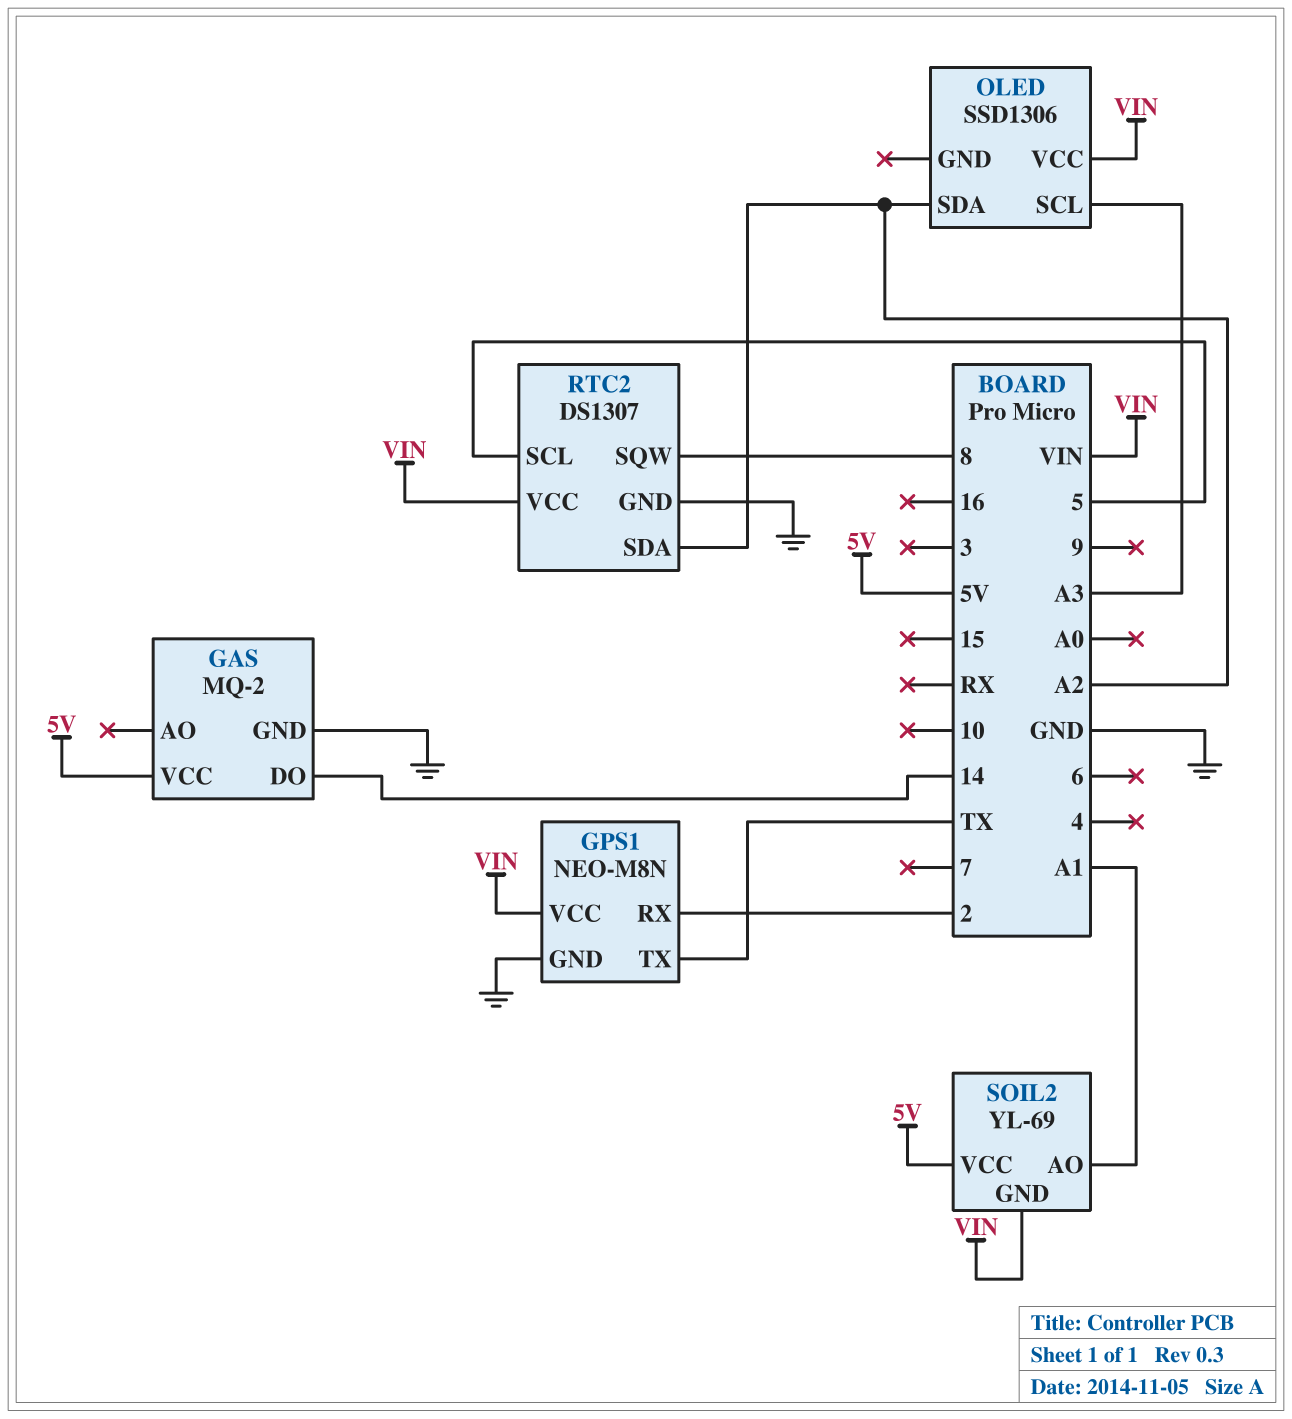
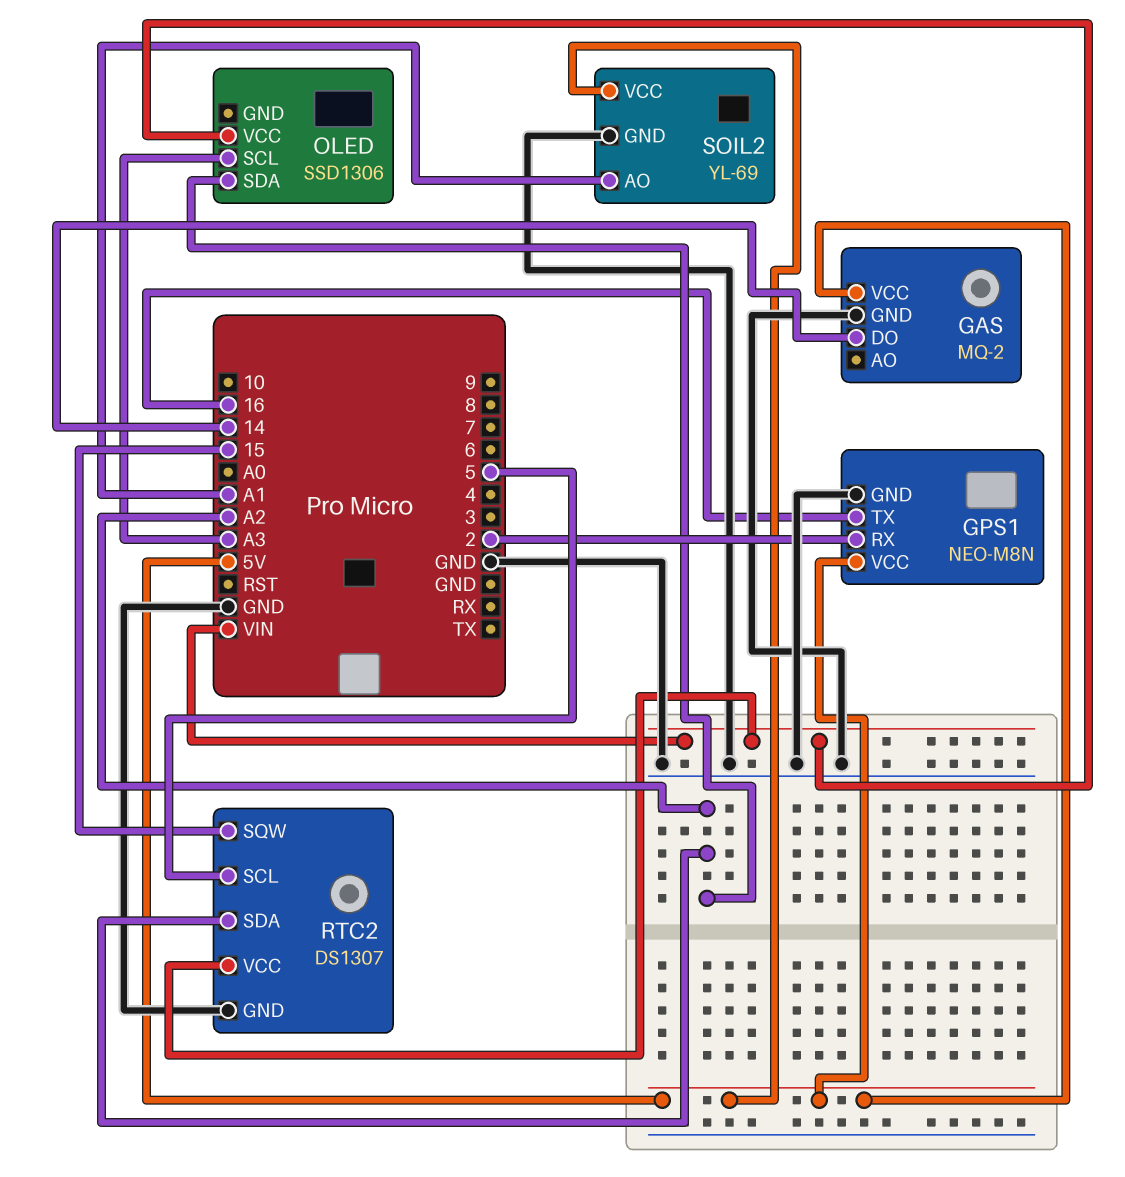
GPS1 pin TX: TX -> 16
GPS1 pin VCC: VIN -> 5V
RTC2 pin SQW: 8 -> 15
SOIL2 pin GND: VIN -> GND

